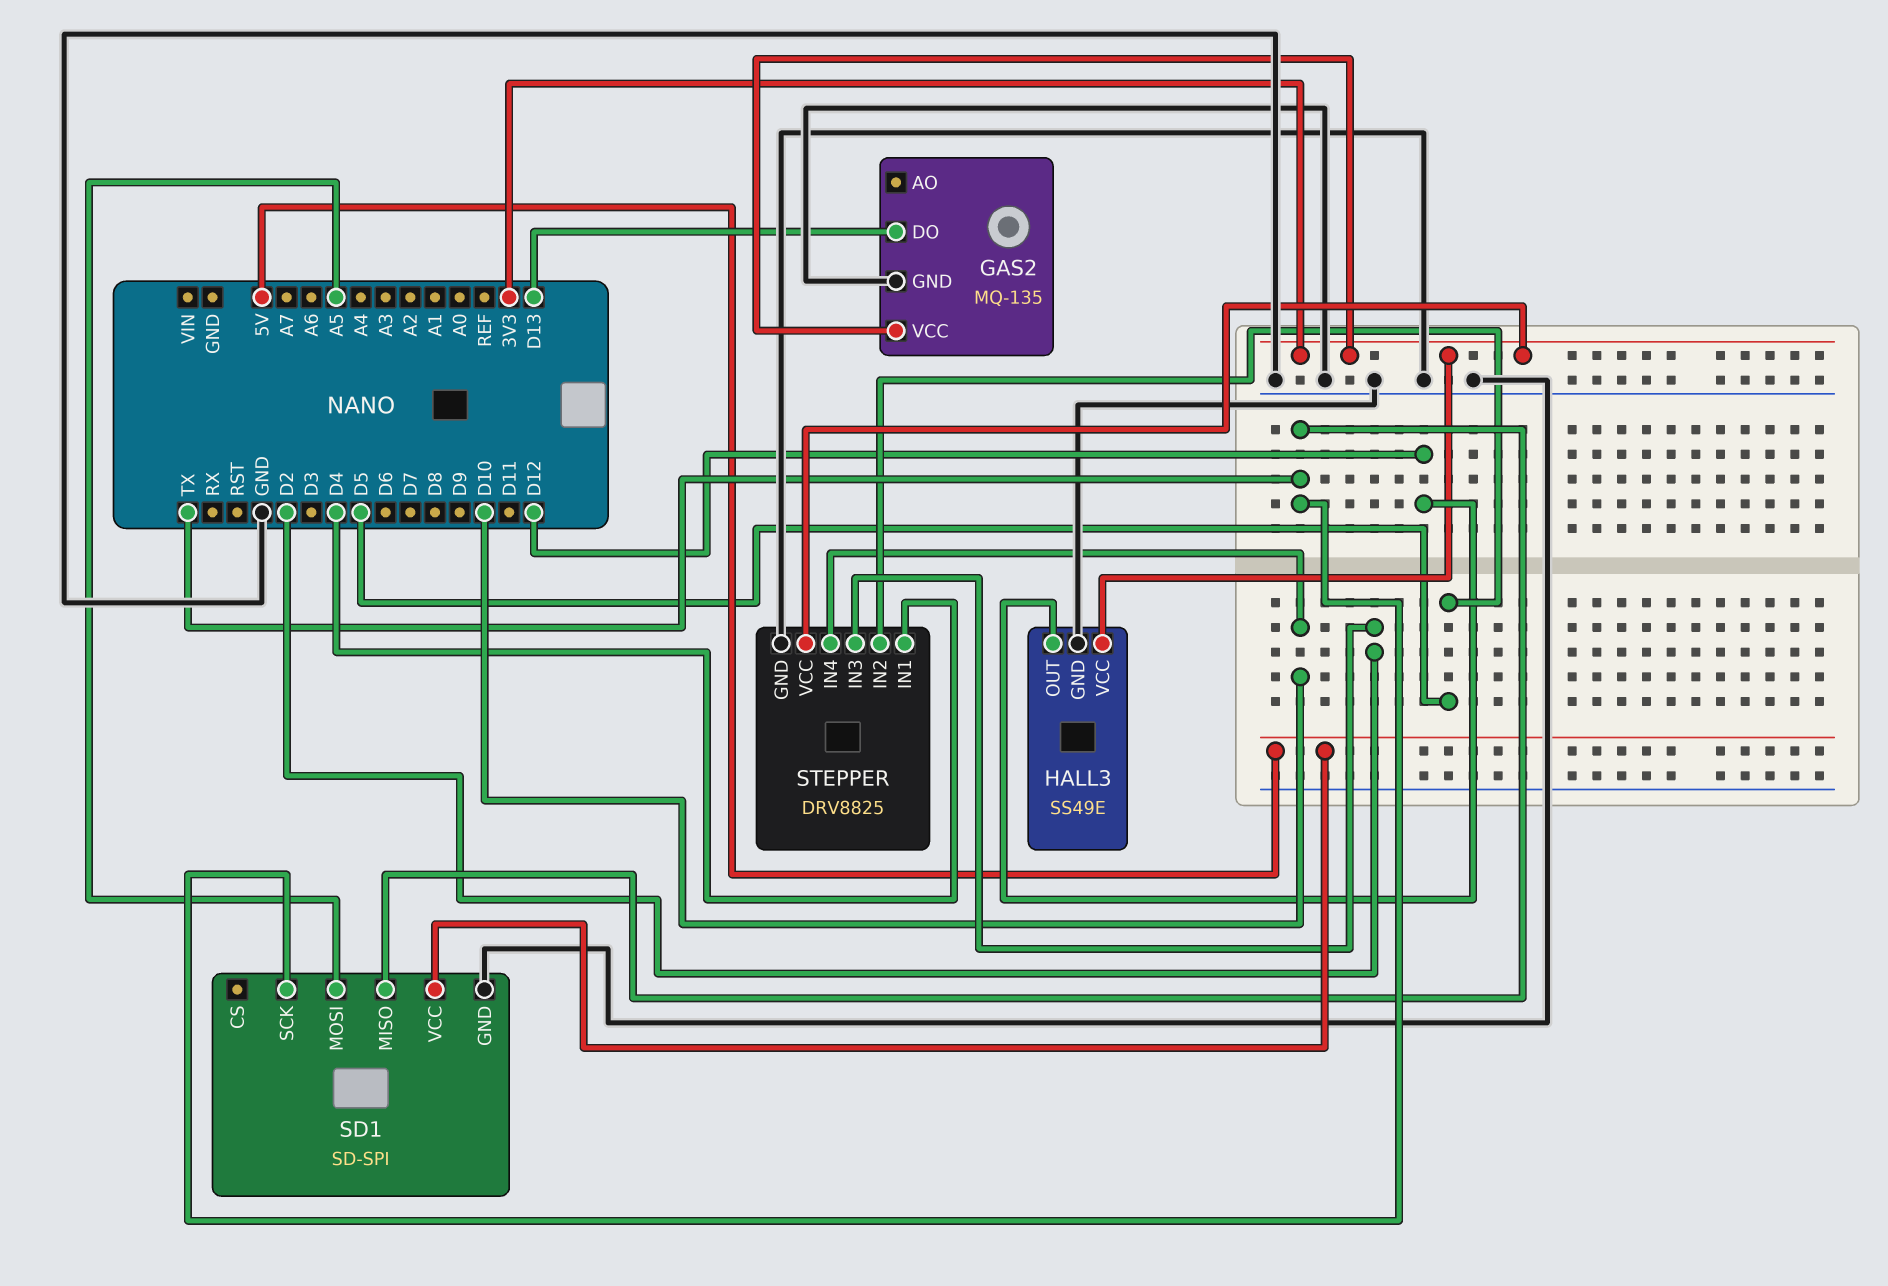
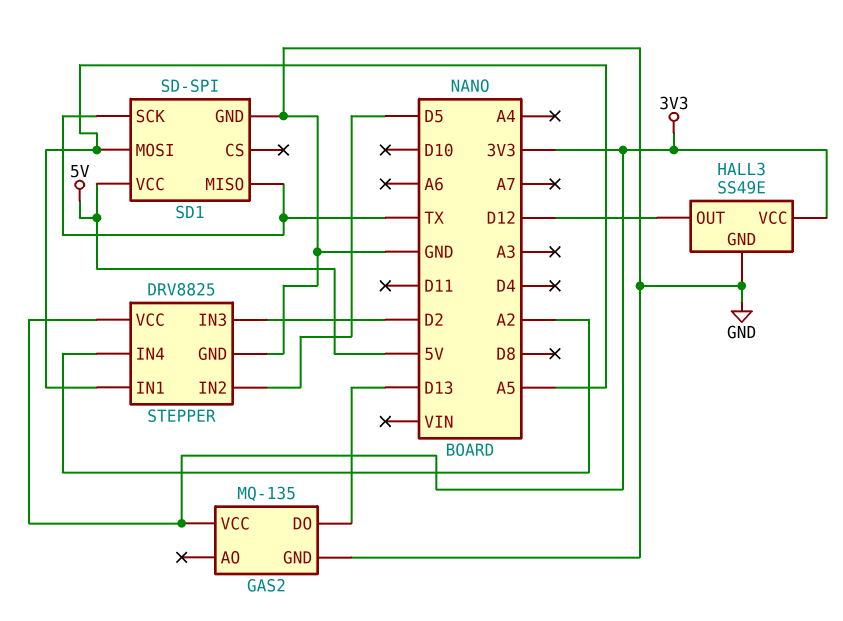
STEPPER pin IN1: D4 -> A5
STEPPER pin IN4: D10 -> A2

